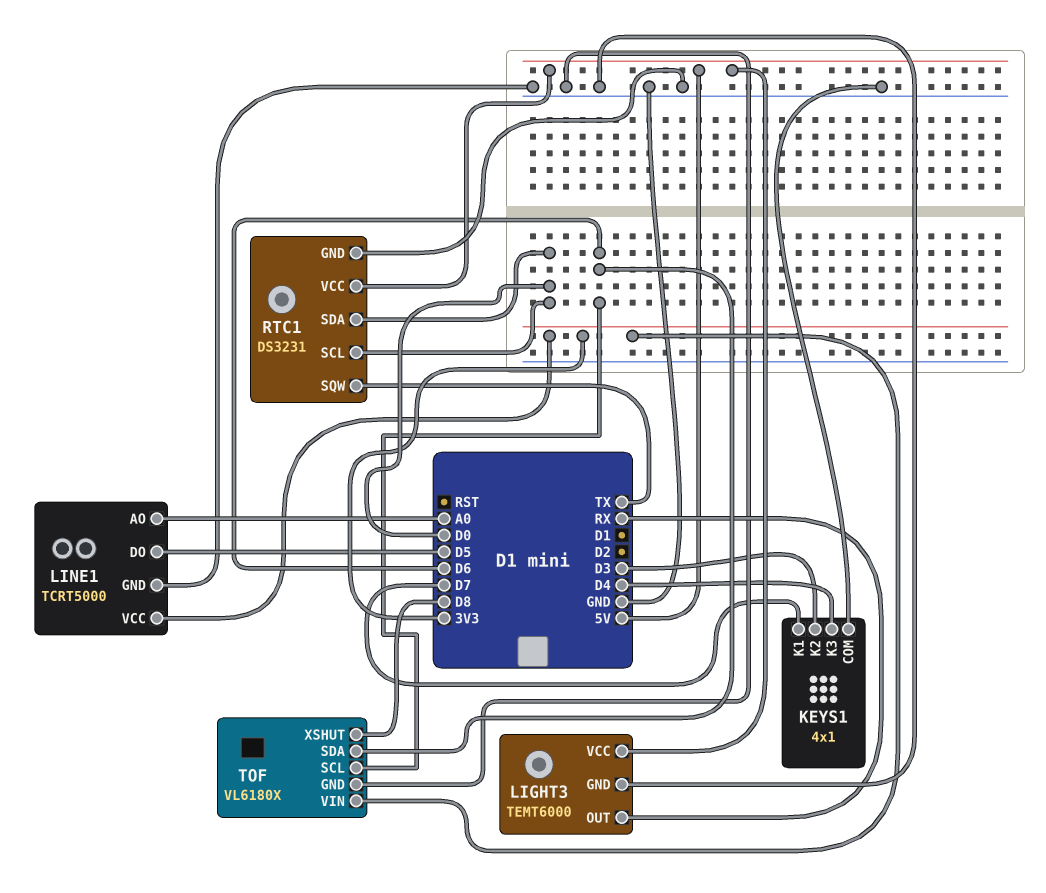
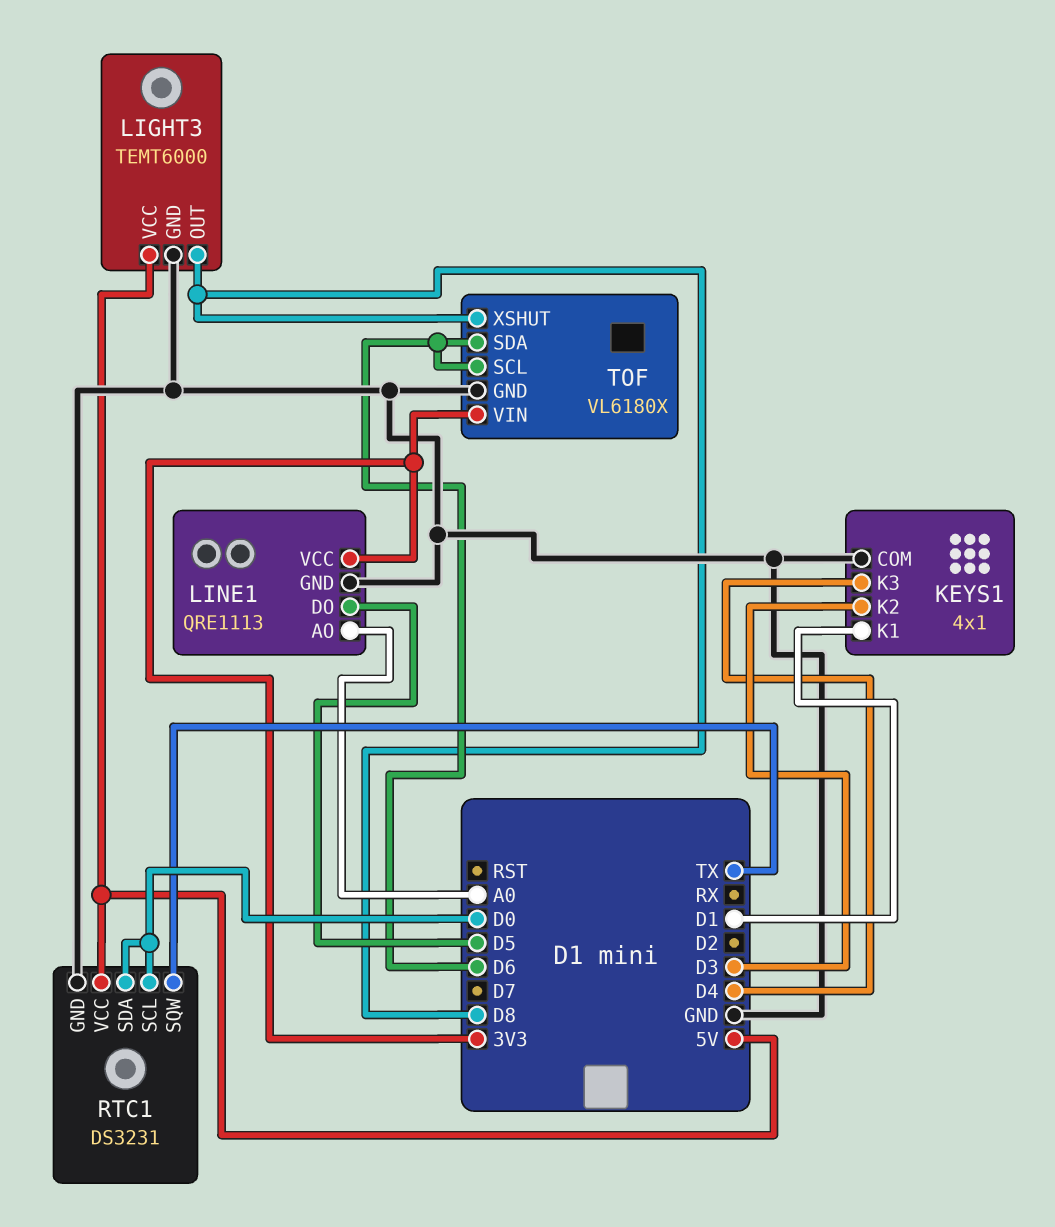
KEYS1 pin K1: D7 -> D1
LIGHT3 pin OUT: RX -> D8
LINE1: TCRT5000 -> QRE1113

